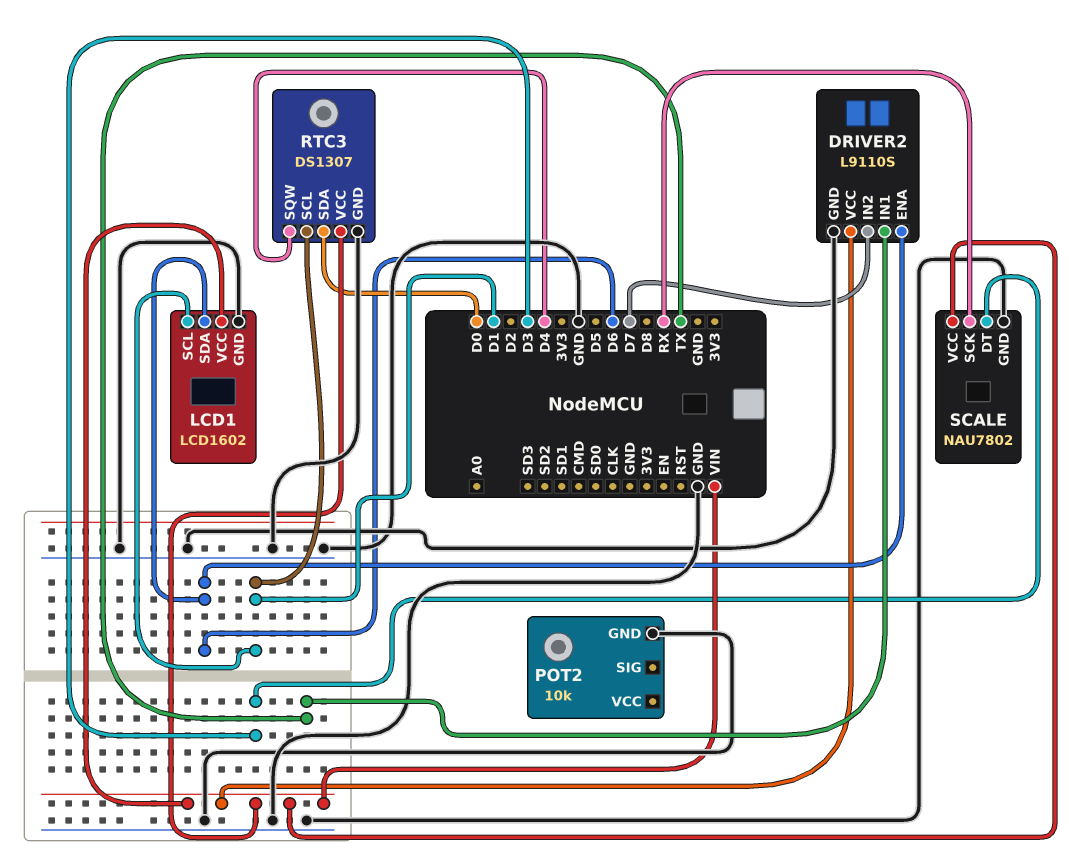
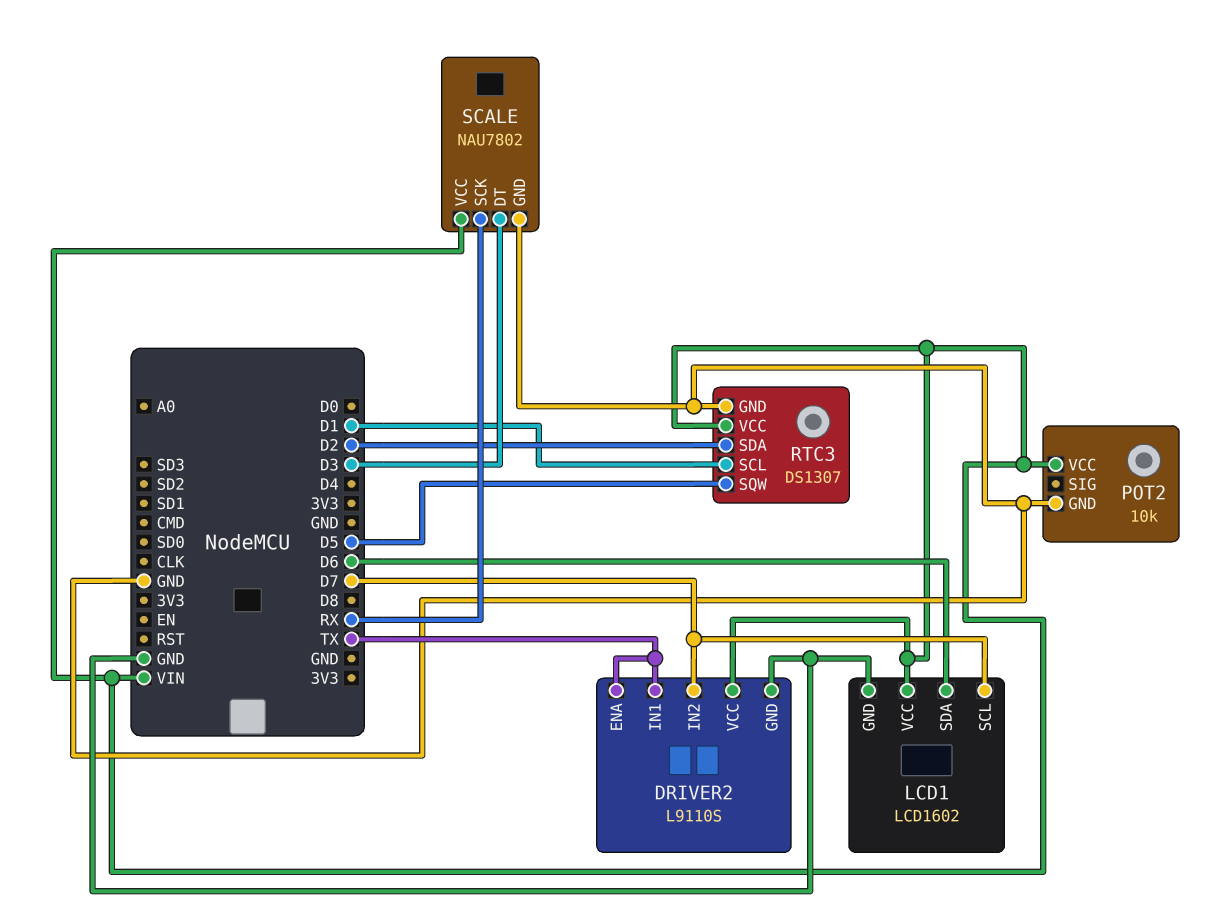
DRIVER2 pin ENA: D6 -> TX
LCD1 pin SCL: D1 -> D7
POT2 pin VCC: none -> VIN
RTC3 pin SDA: D0 -> D2
RTC3 pin SQW: D4 -> D5

